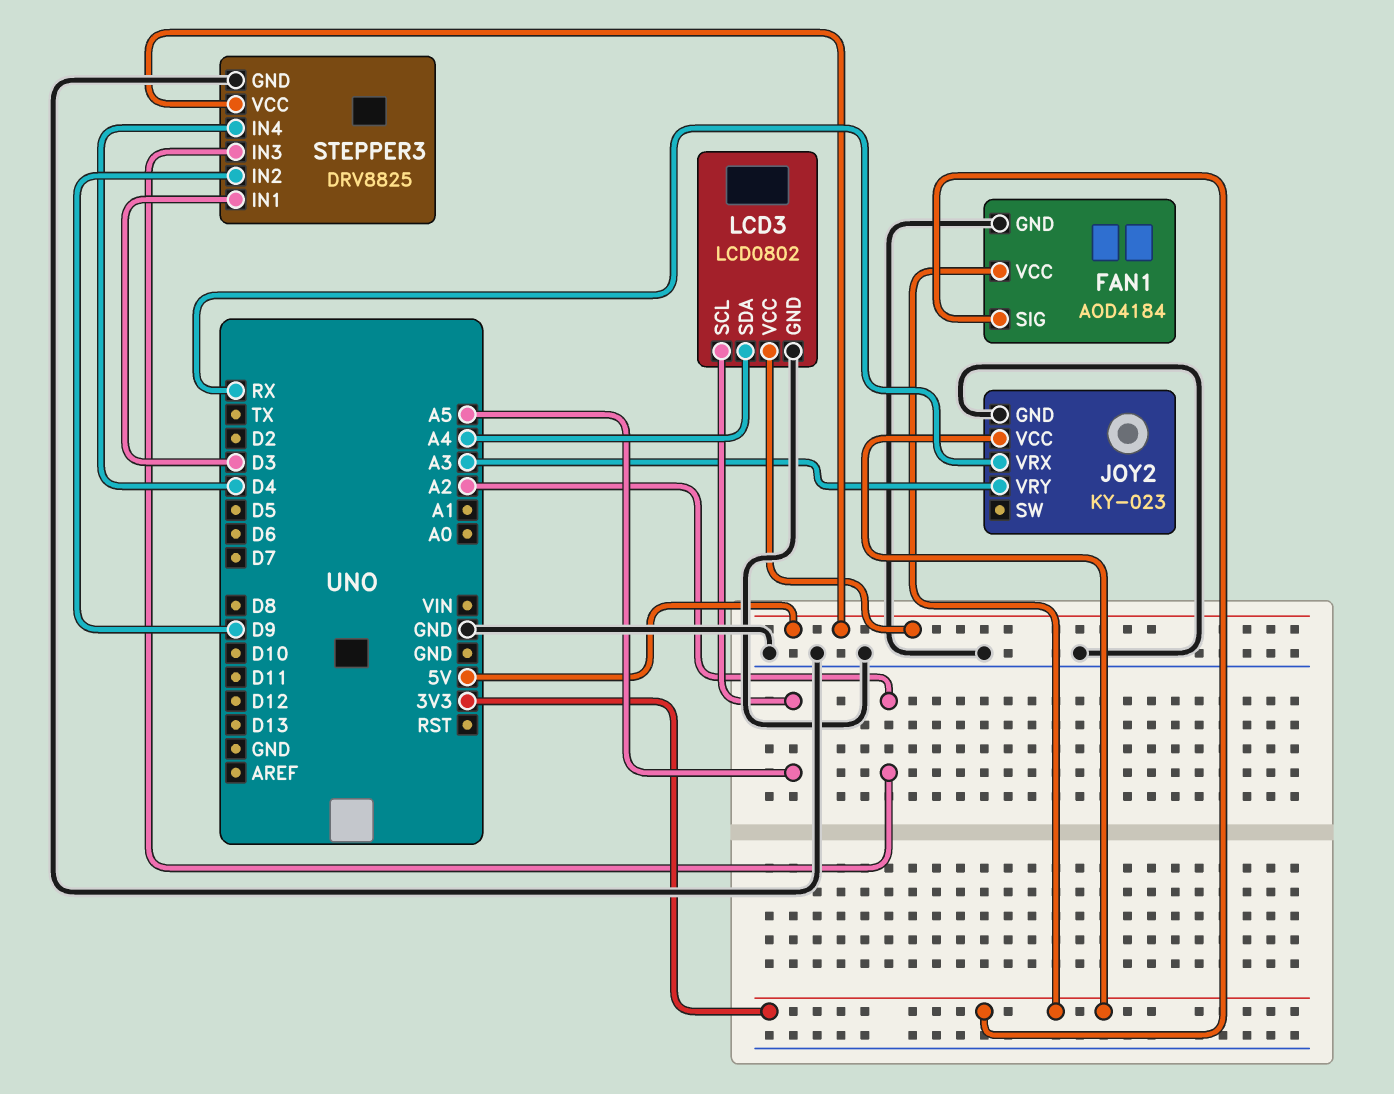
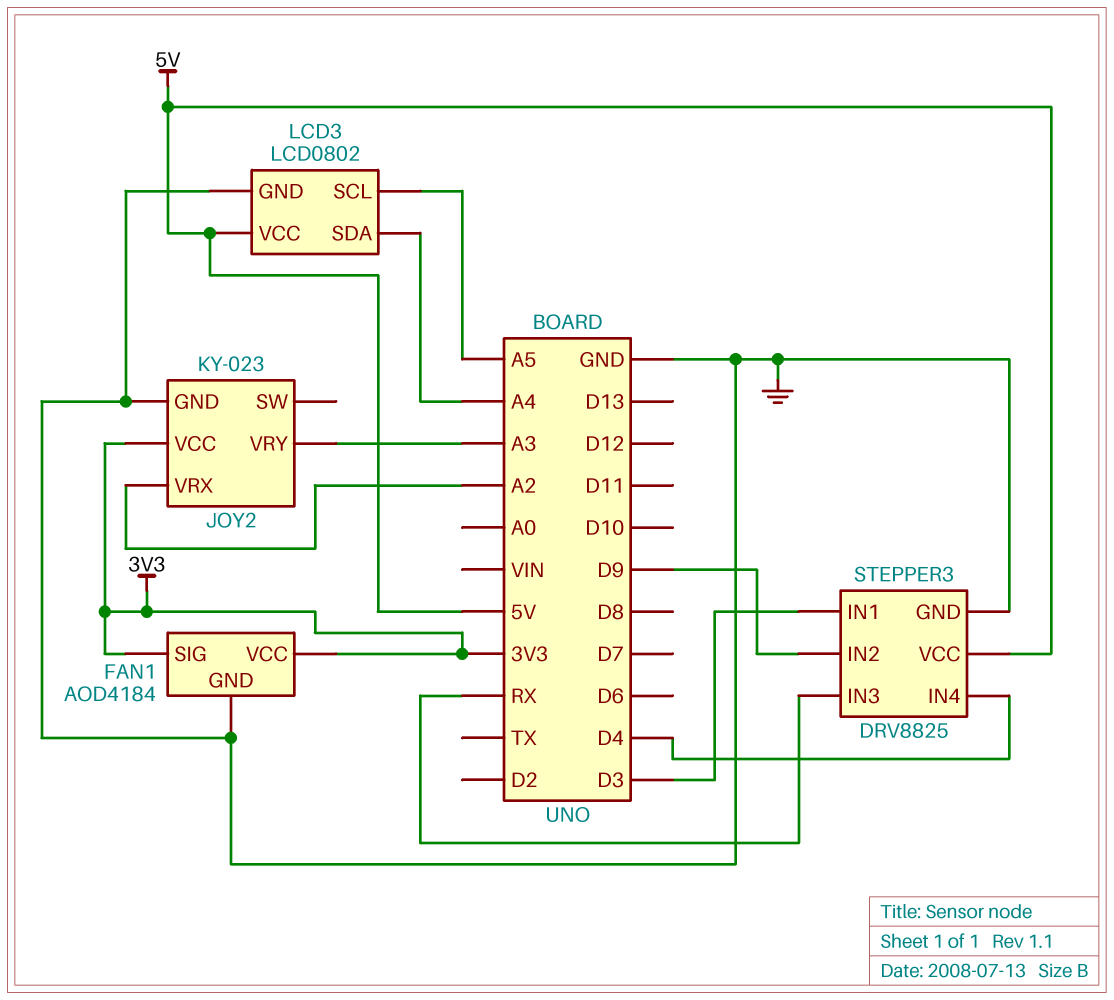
JOY2 pin VRX: RX -> A2
STEPPER3 pin IN3: A2 -> RX

